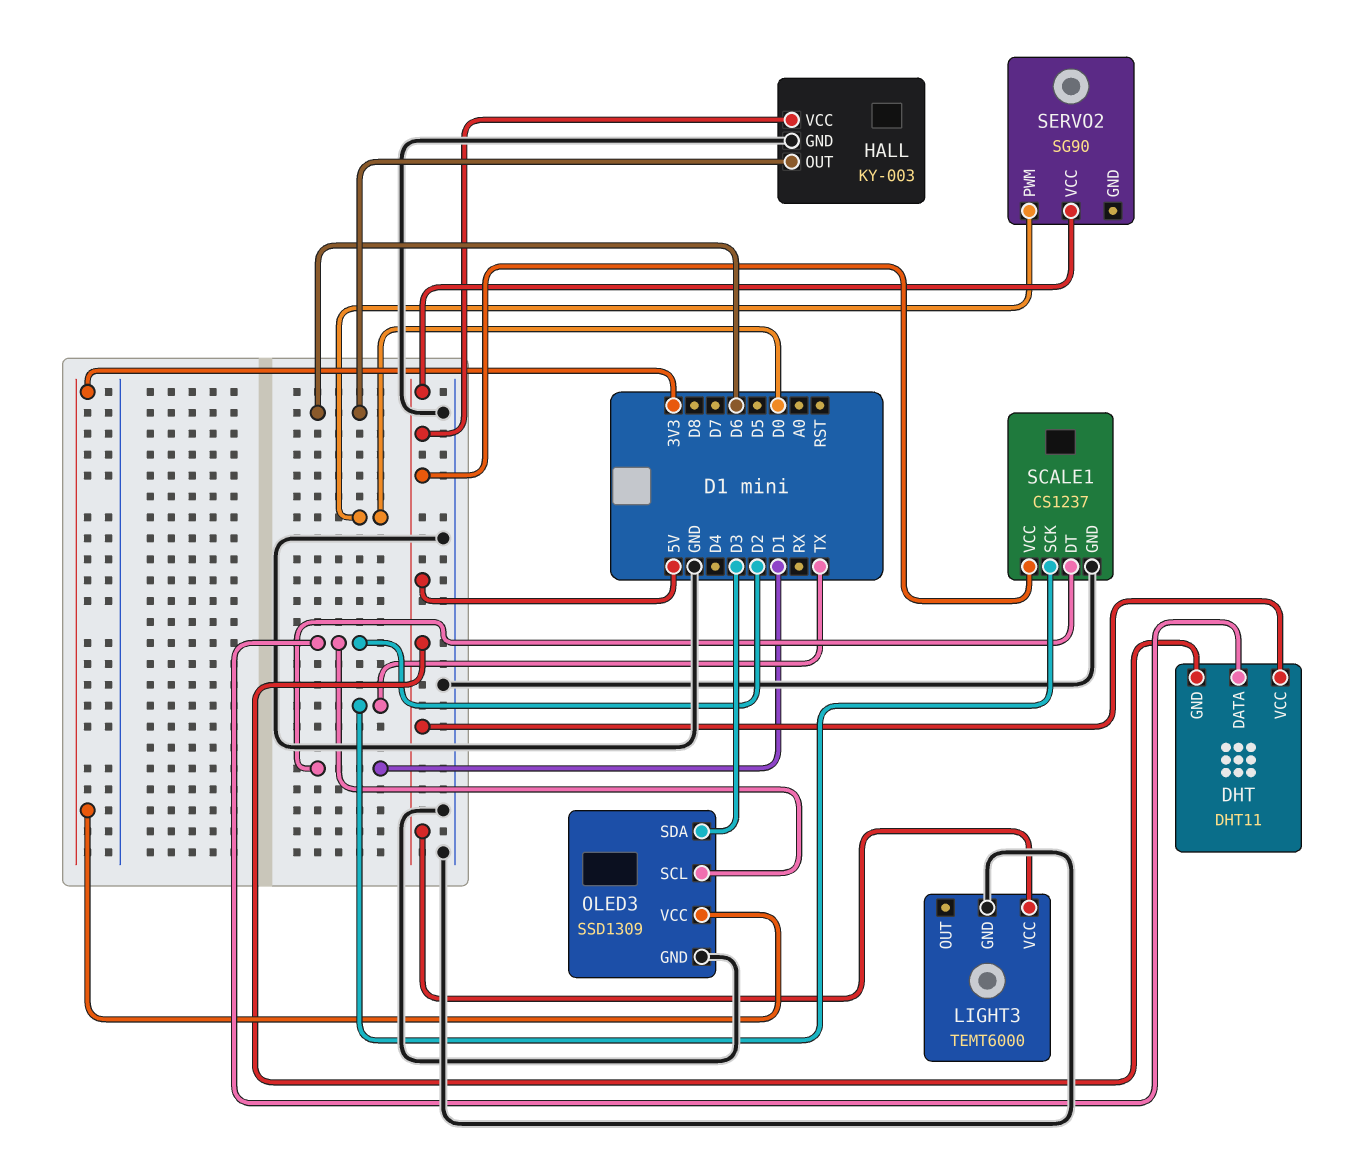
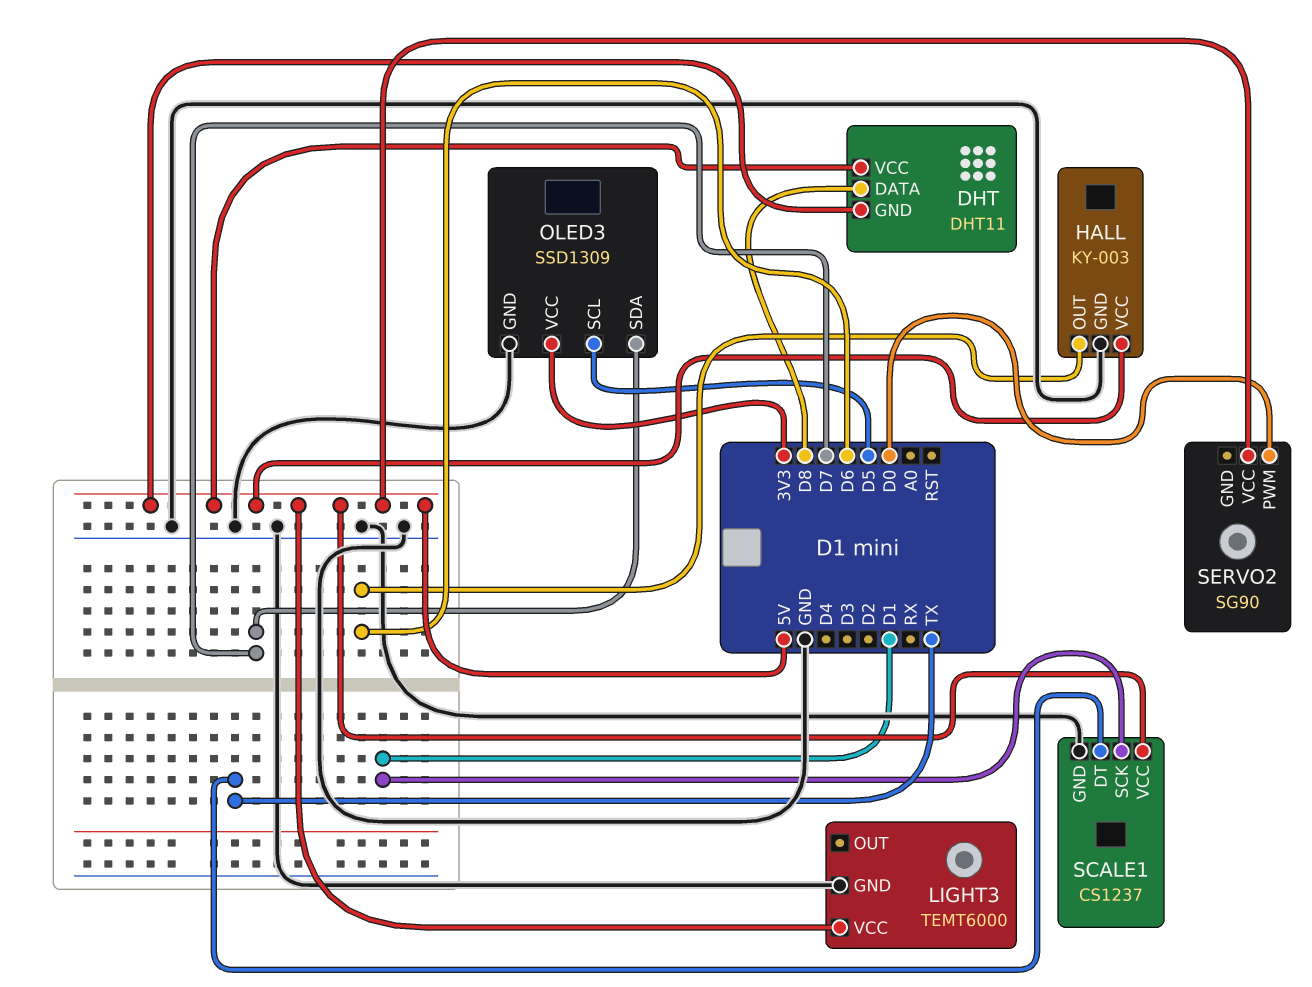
DHT pin DATA: D2 -> D8
OLED3 pin SCL: D2 -> D5
OLED3 pin SDA: D3 -> D7
SCALE1 pin DT: D1 -> TX
SCALE1 pin SCK: TX -> D1

